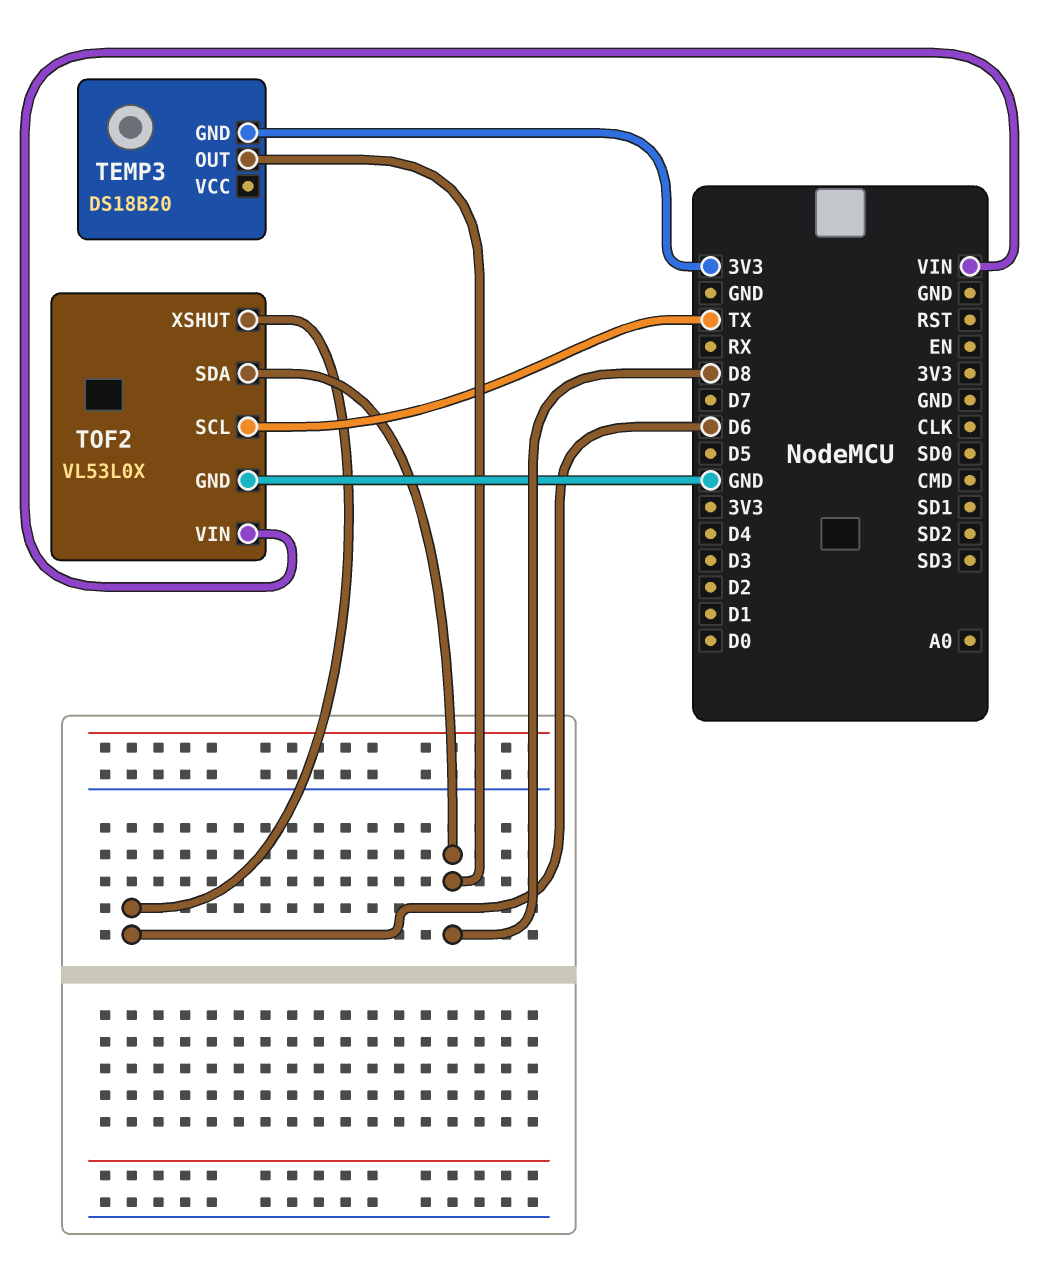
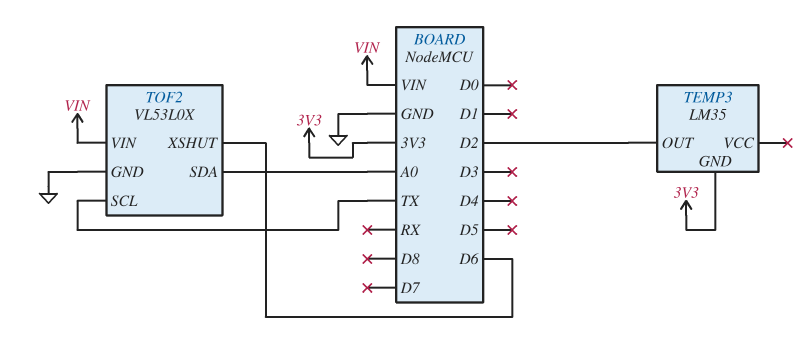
TEMP3: DS18B20 -> LM35
TEMP3 pin OUT: D8 -> D2
TOF2 pin SDA: D8 -> A0

